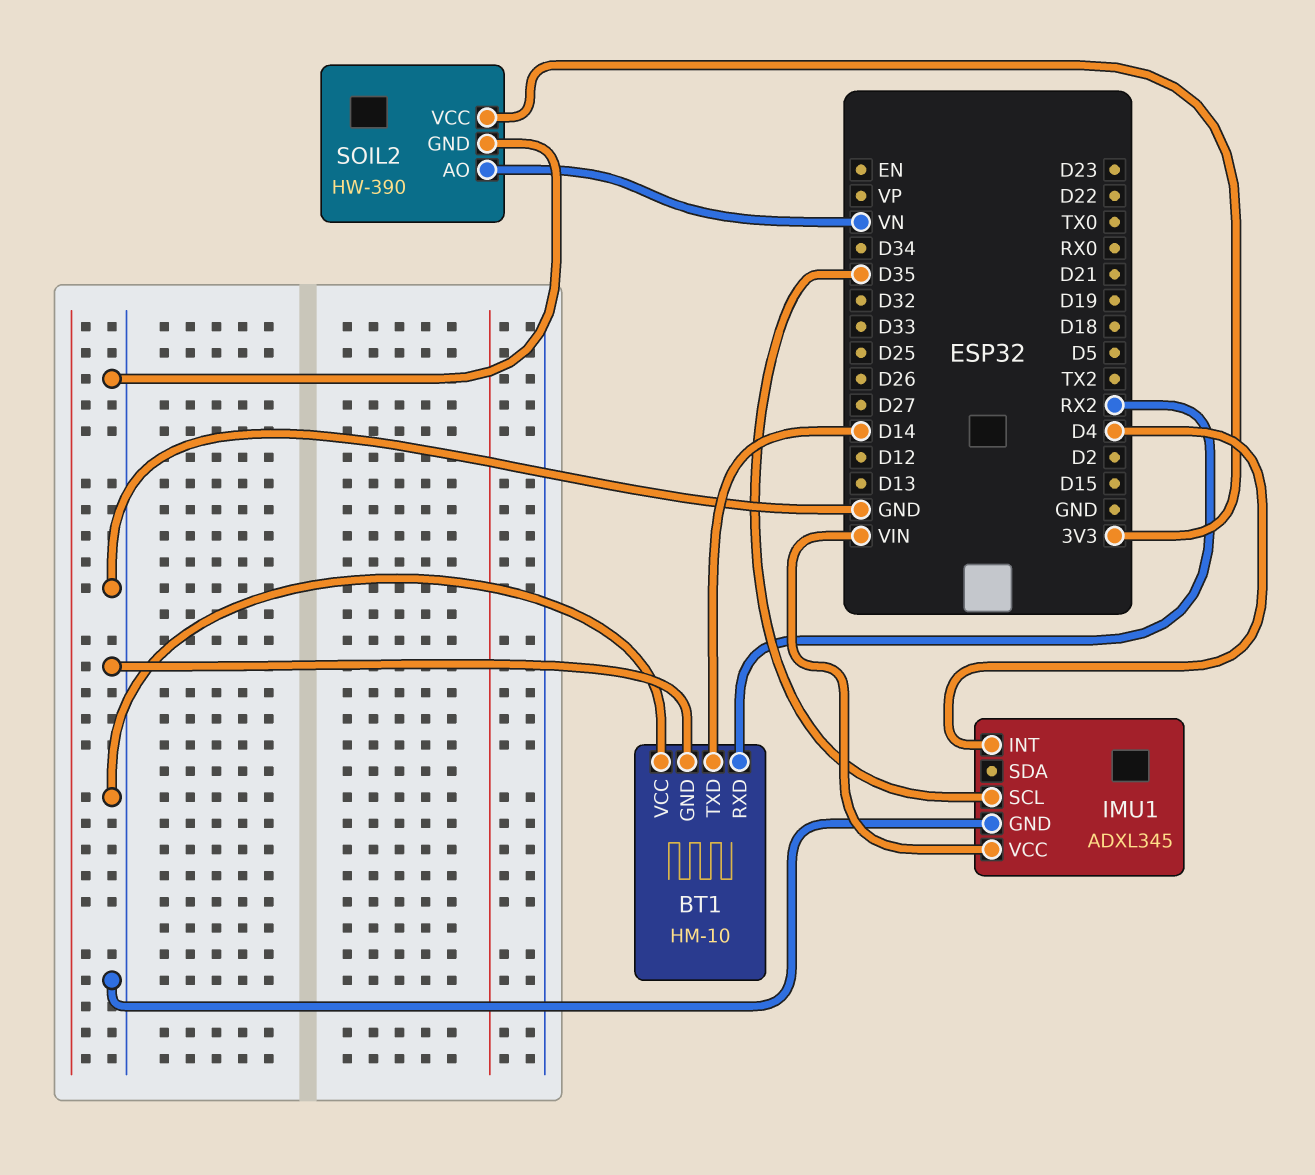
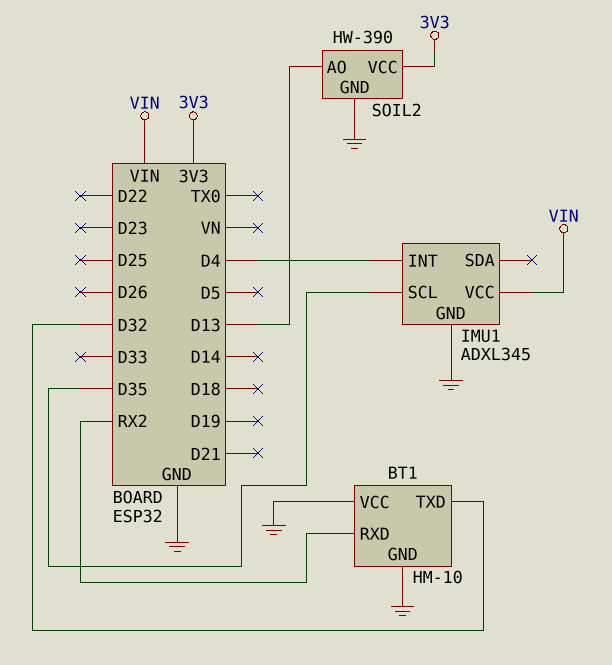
BT1 pin TXD: D14 -> D32
SOIL2 pin AO: VN -> D13

